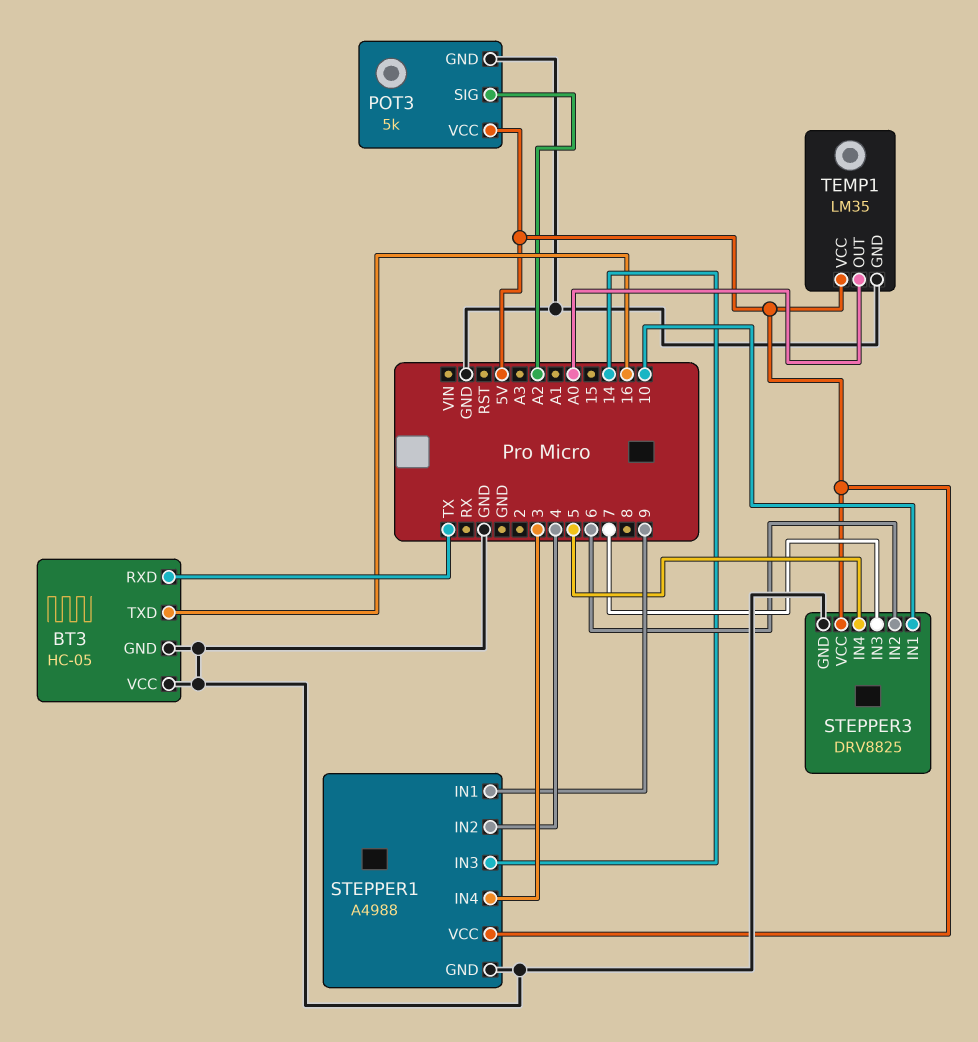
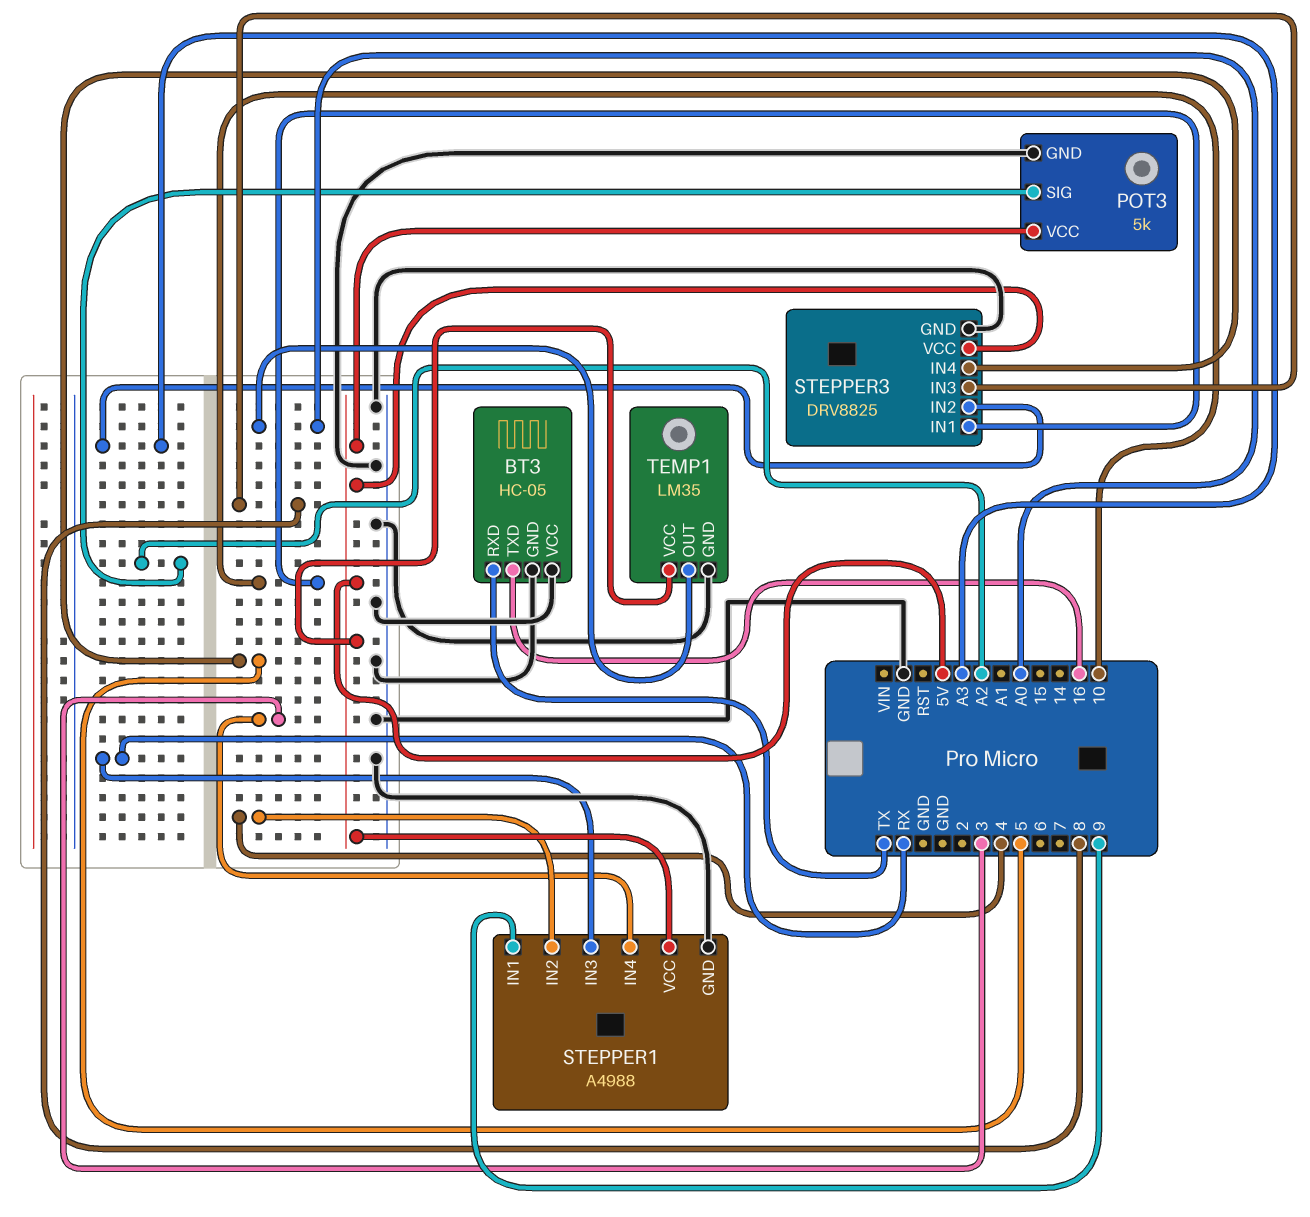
STEPPER1 pin IN3: 14 -> RX
STEPPER3 pin IN2: 6 -> A3
STEPPER3 pin IN3: 7 -> 8

